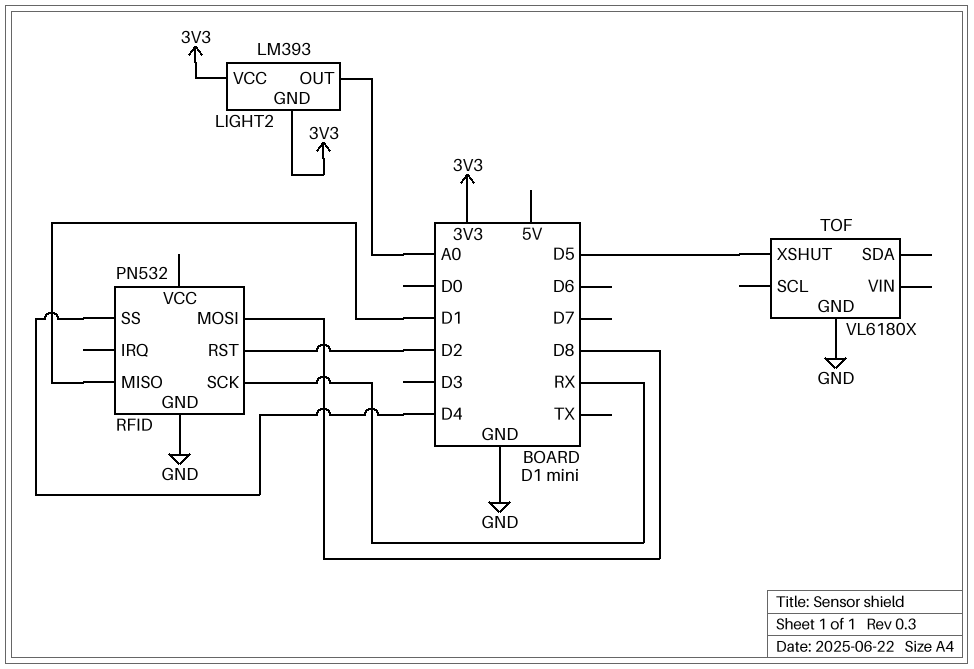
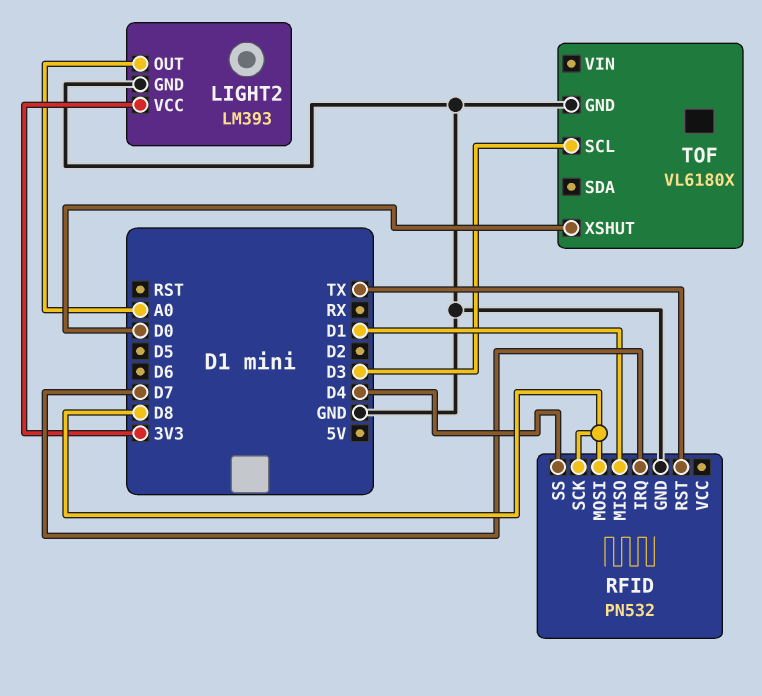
LIGHT2 pin GND: 3V3 -> GND
RFID pin IRQ: none -> D7
RFID pin RST: D2 -> TX
RFID pin SCK: RX -> D8
TOF pin SCL: none -> D3
TOF pin XSHUT: D5 -> D0

